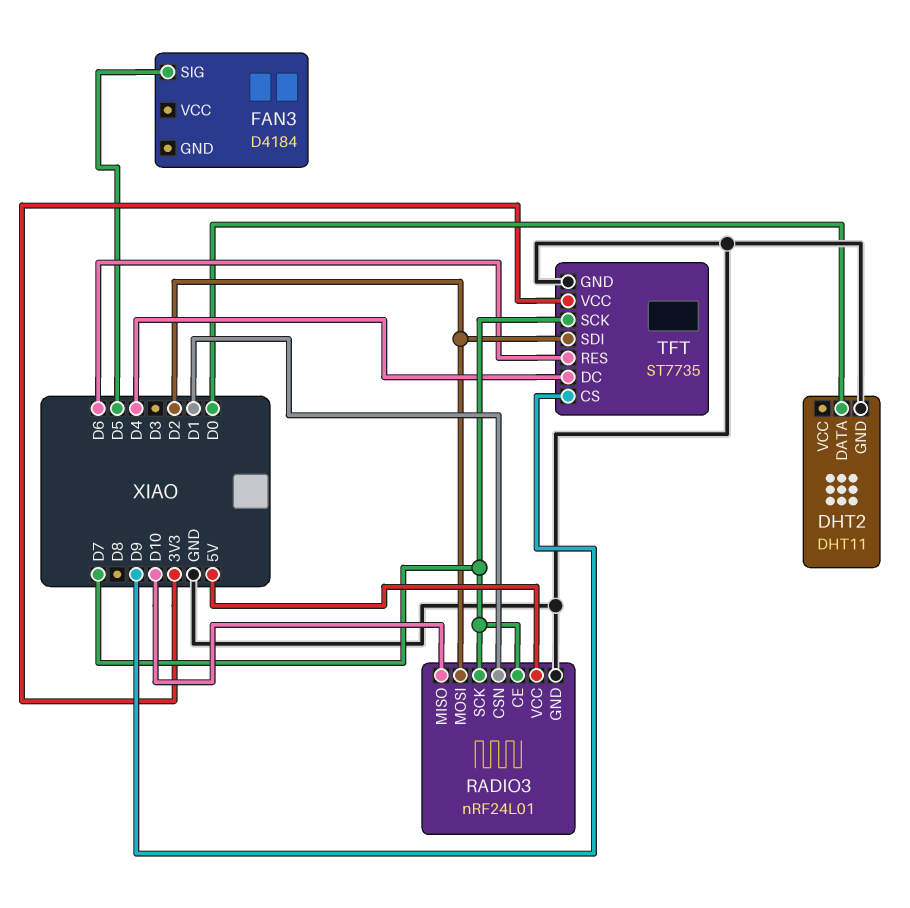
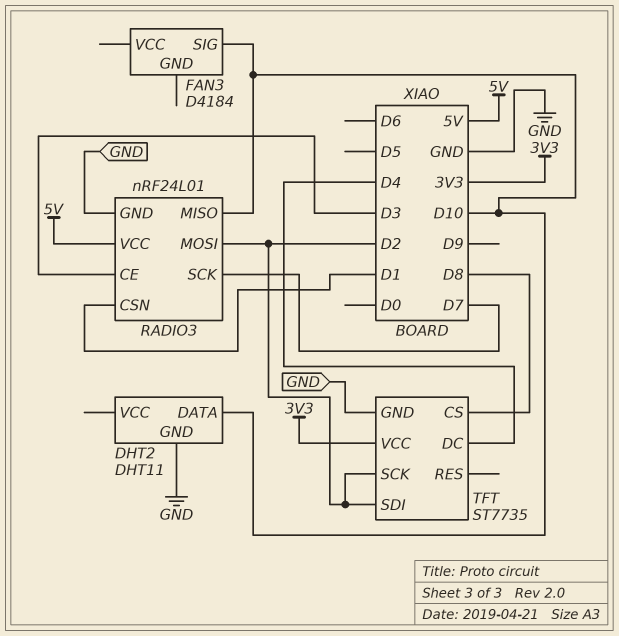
DHT2 pin DATA: D0 -> D10
FAN3 pin SIG: D5 -> D10
RADIO3 pin CE: D7 -> D3
TFT pin CS: D9 -> D8
TFT pin RES: D6 -> none
TFT pin SCK: D7 -> D2

